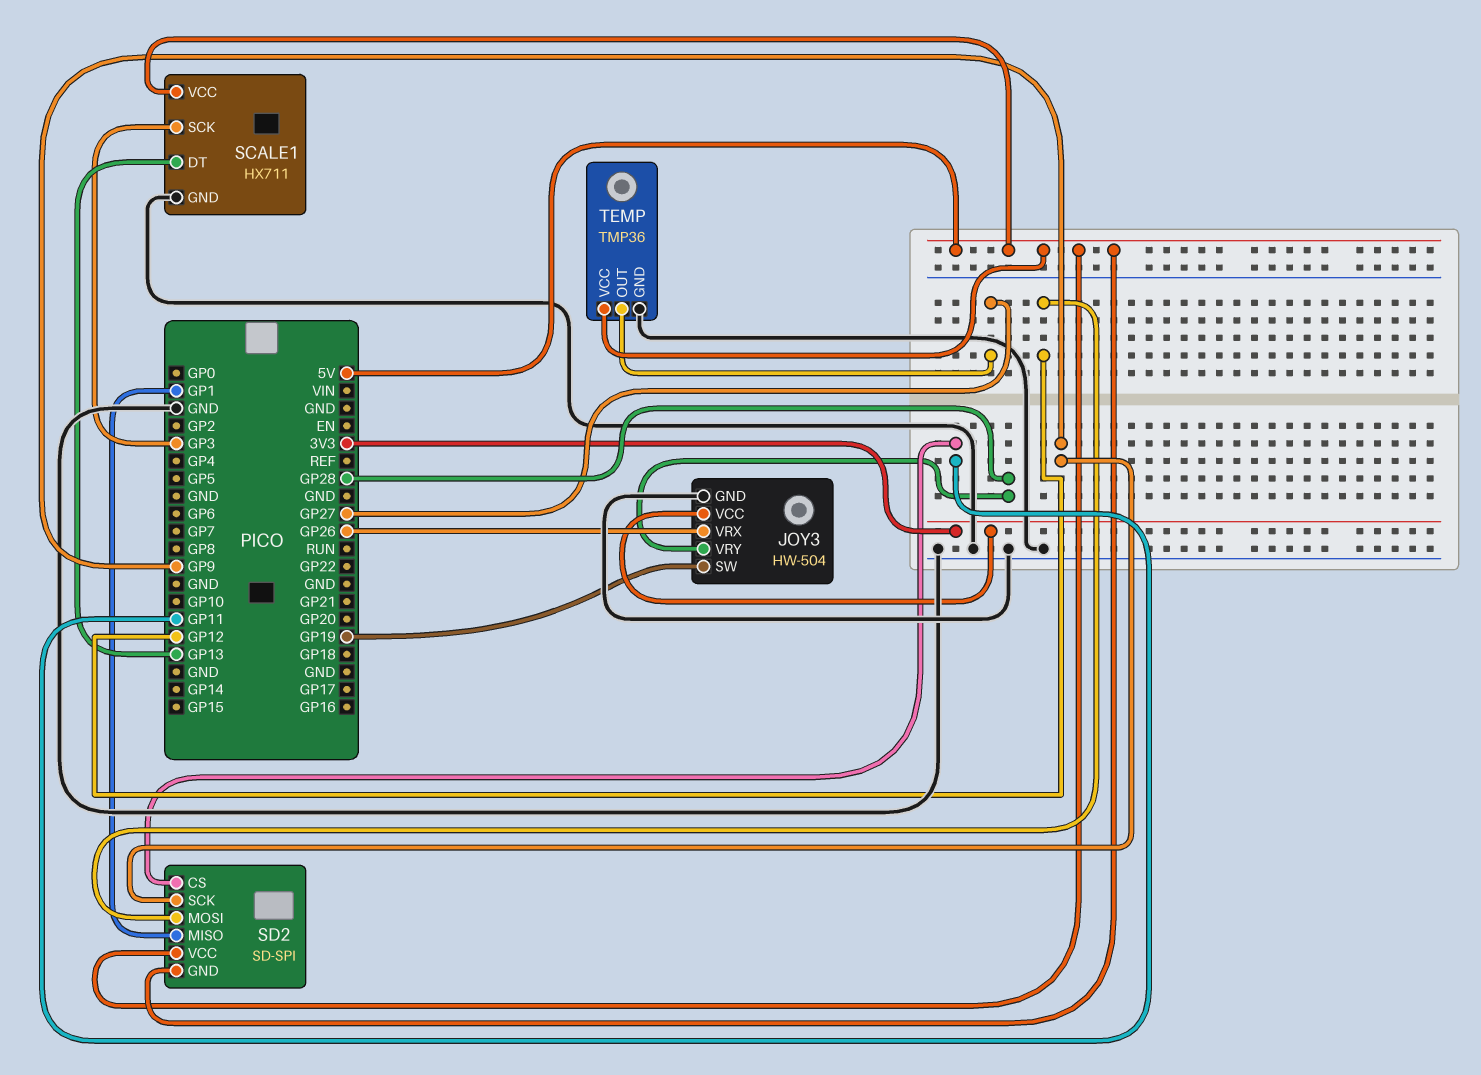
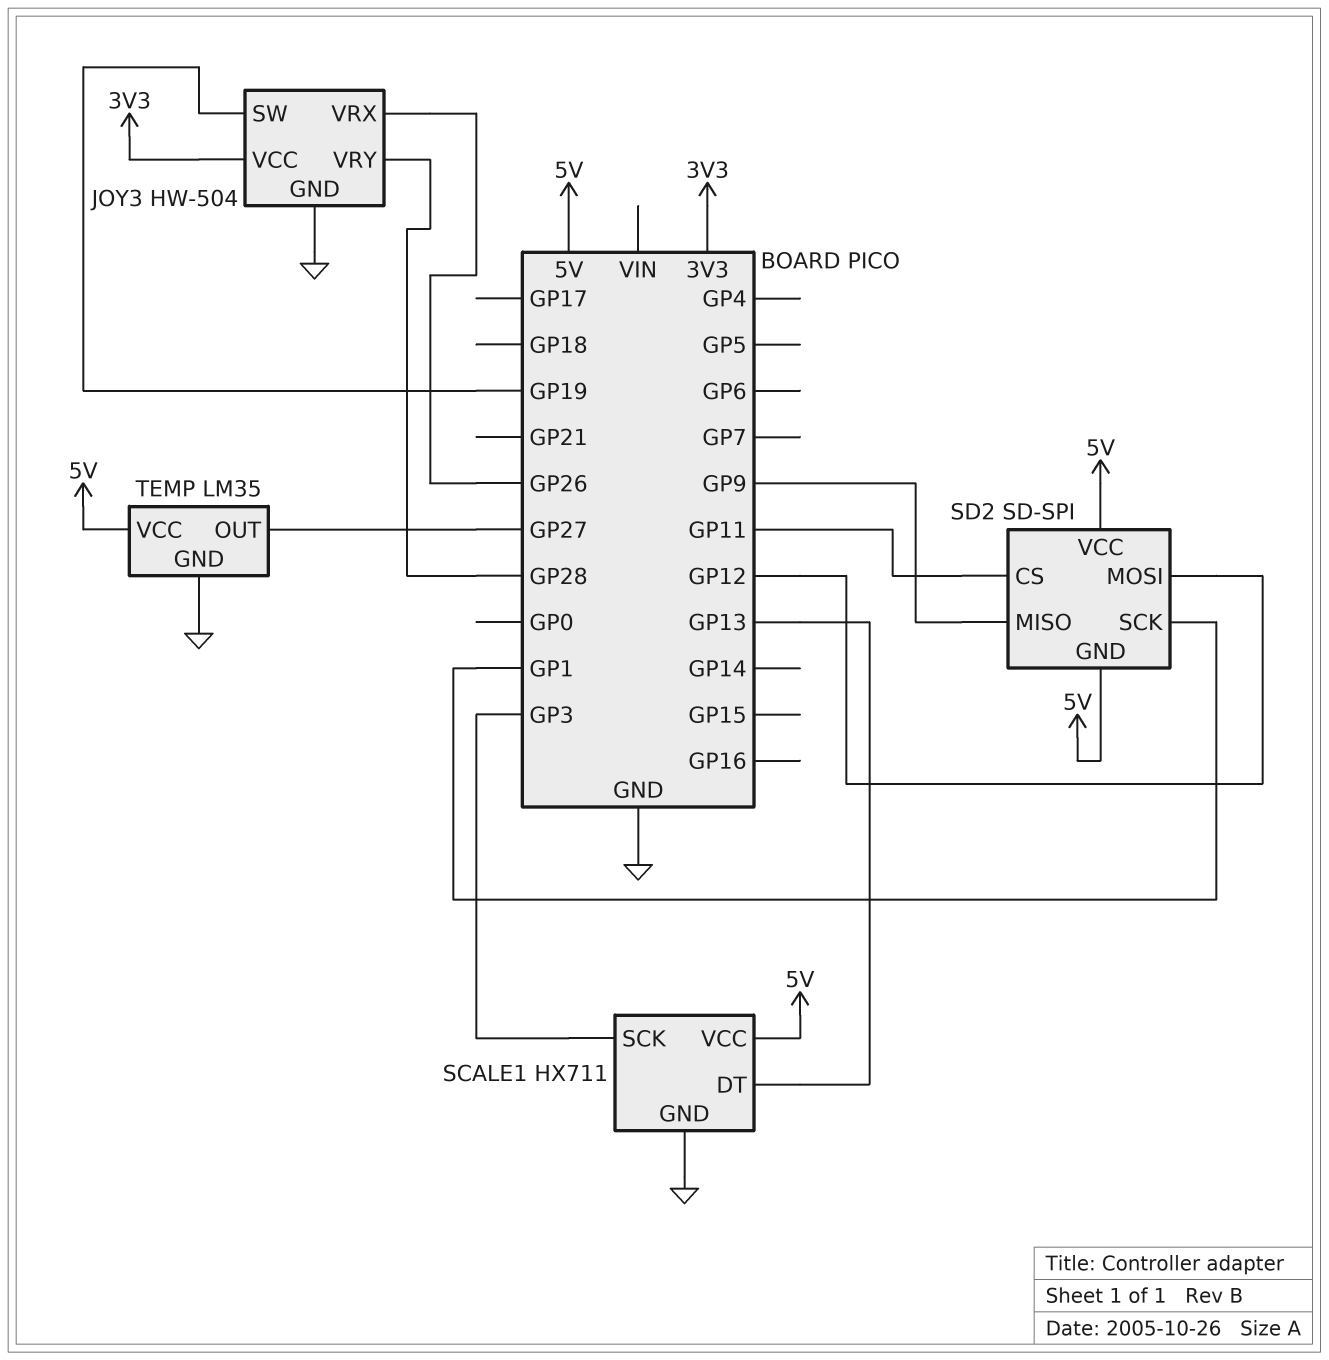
SD2 pin MISO: GP1 -> GP9
SD2 pin SCK: GP9 -> GP1
TEMP: TMP36 -> LM35

